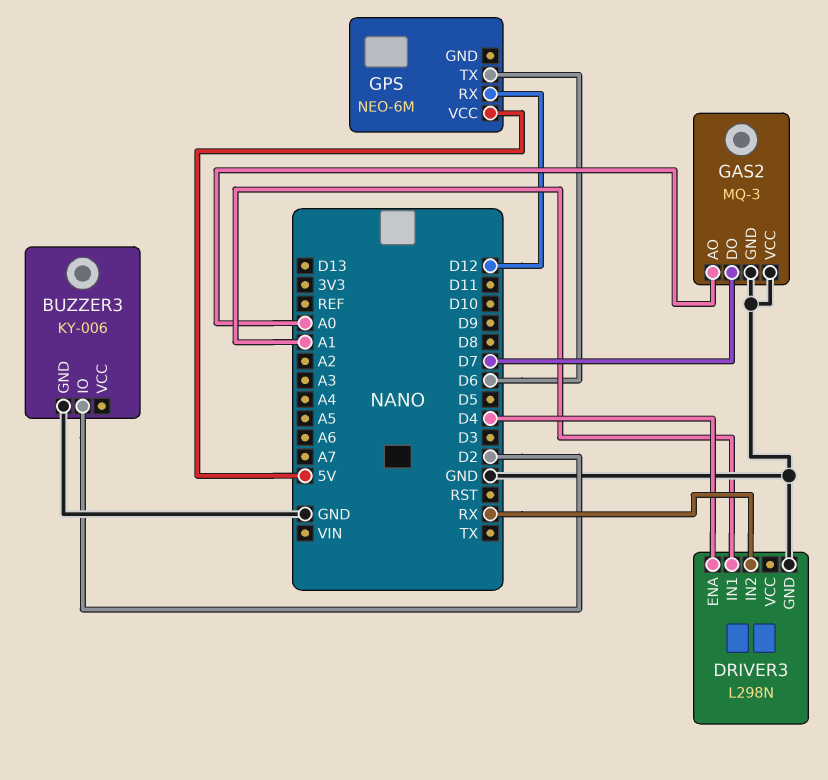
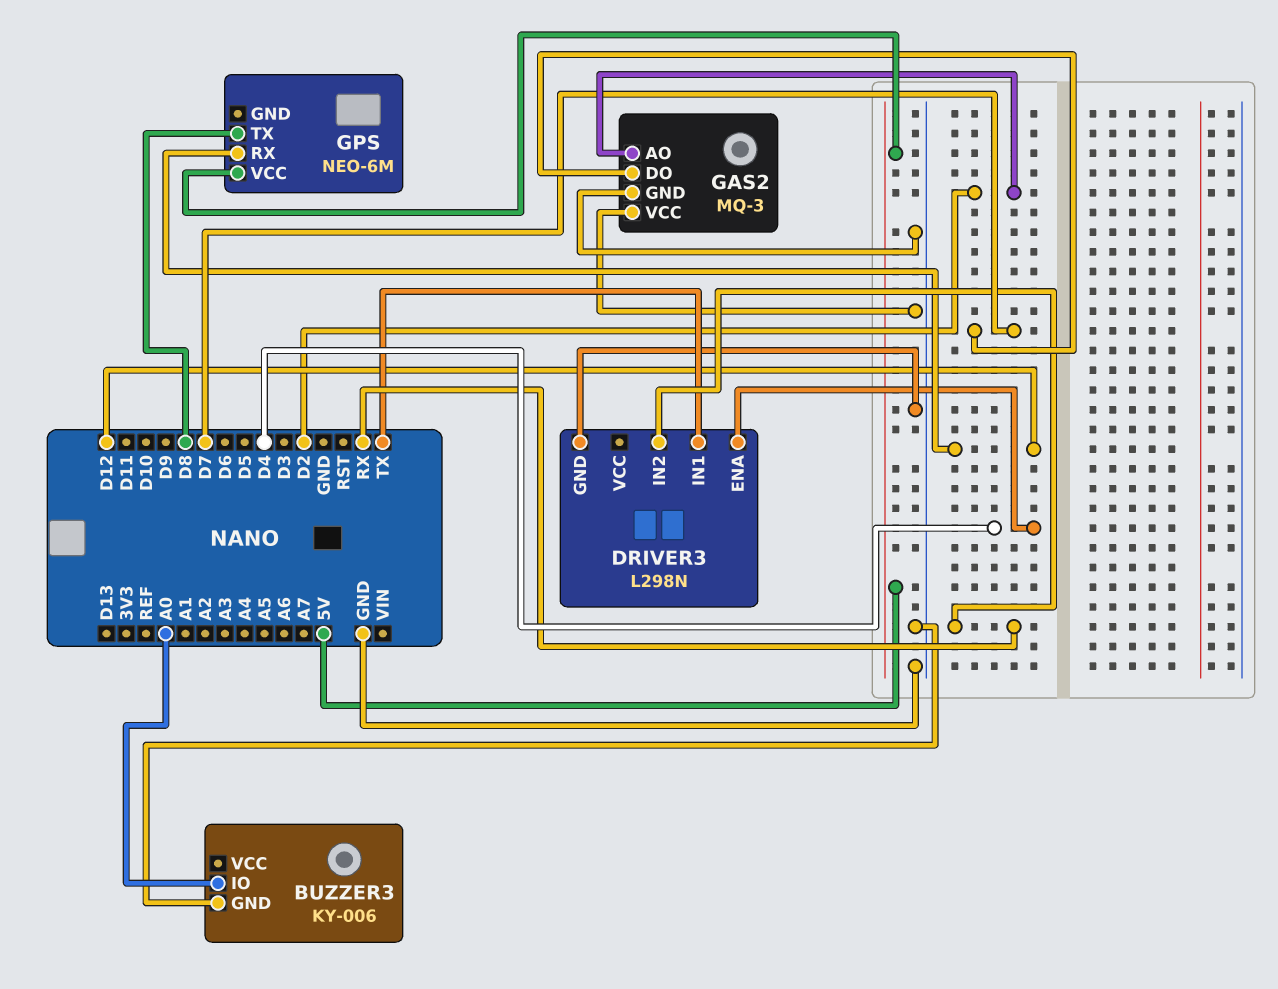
BUZZER3 pin IO: D2 -> A0
DRIVER3 pin IN1: A1 -> TX
GAS2 pin AO: A0 -> D2
GPS pin TX: D6 -> D8

